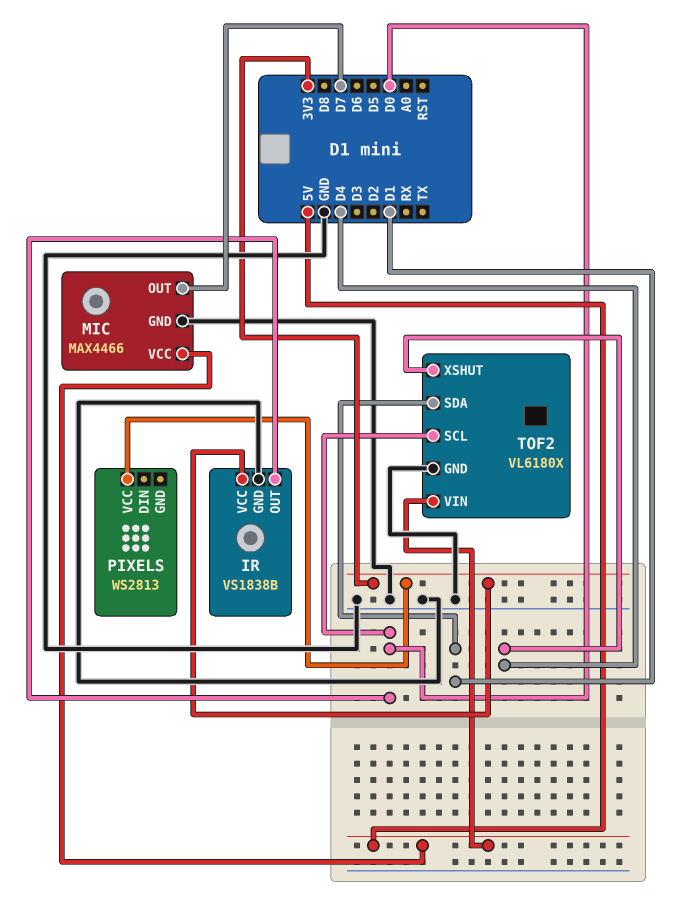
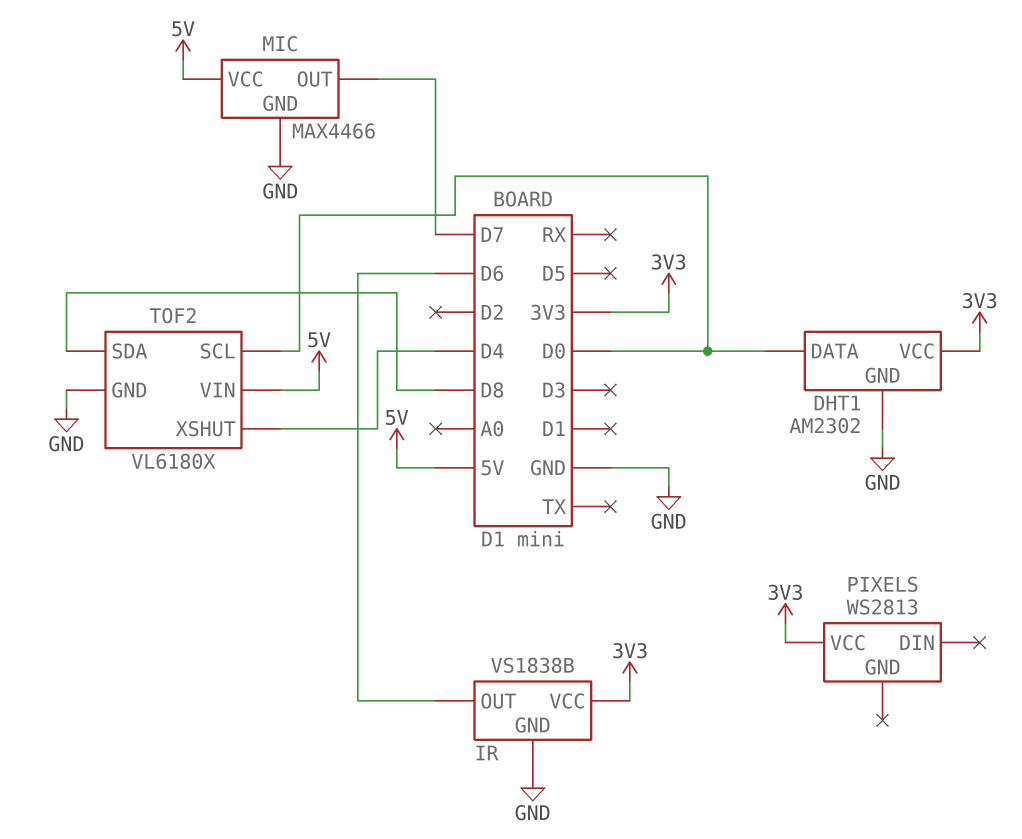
DHT1: none -> AM2302
DHT1 pin DATA: none -> D0
DHT1 pin GND: none -> GND
DHT1 pin VCC: none -> 3V3
IR pin OUT: D0 -> D6
TOF2 pin SDA: D1 -> D8

